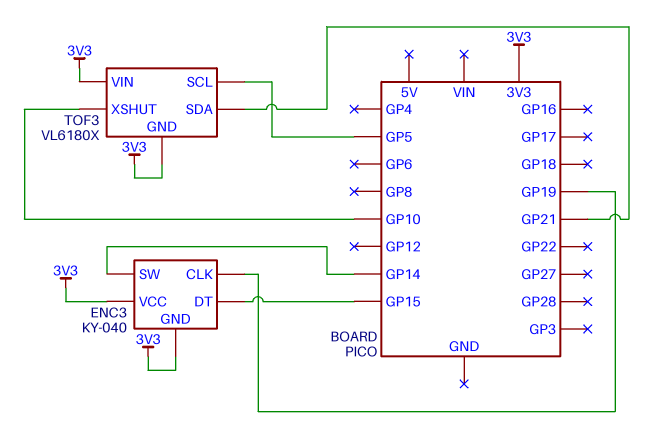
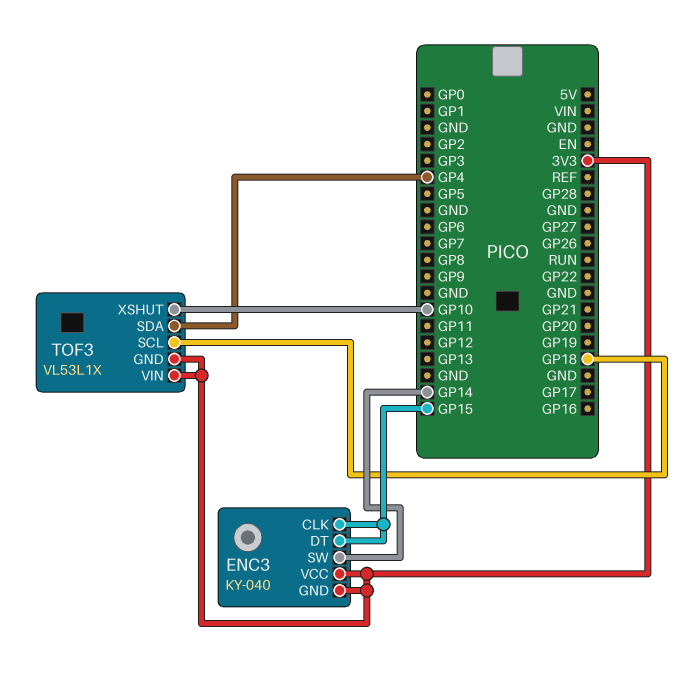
ENC3 pin CLK: GP19 -> GP15
TOF3: VL6180X -> VL53L1X
TOF3 pin SCL: GP5 -> GP18
TOF3 pin SDA: GP21 -> GP4

